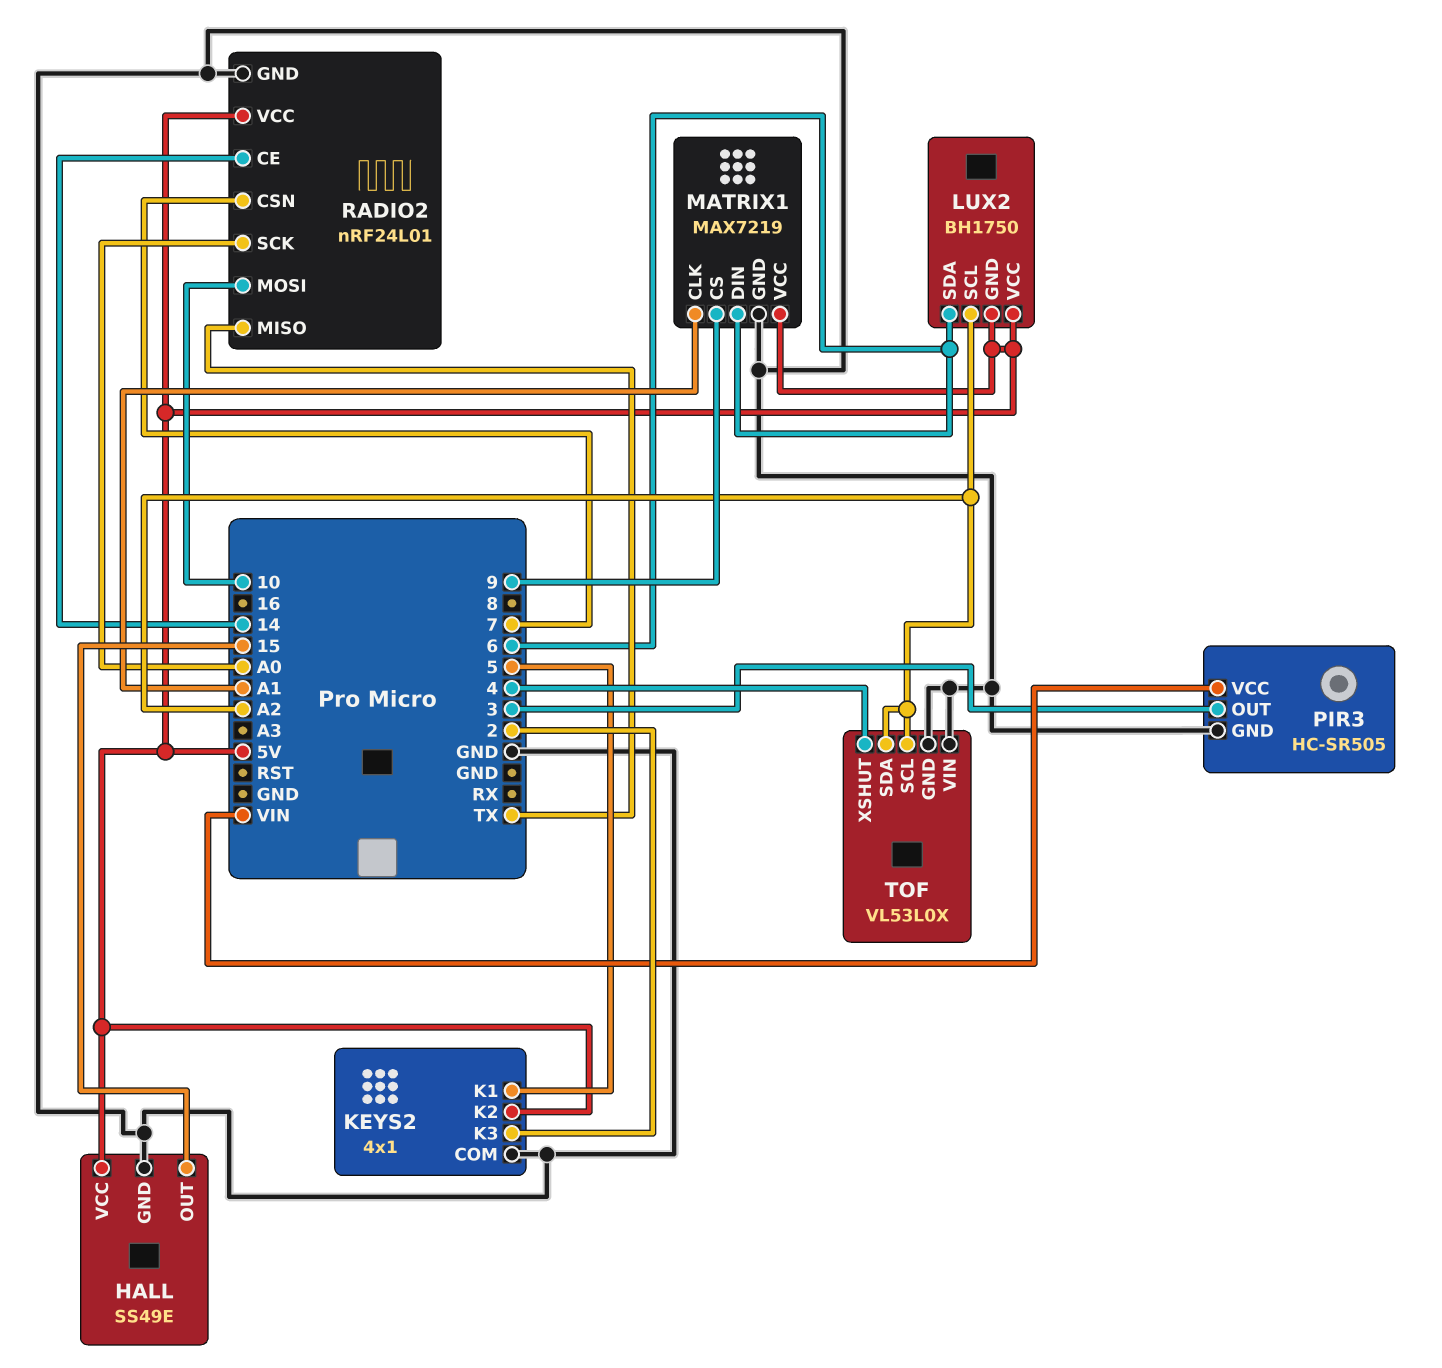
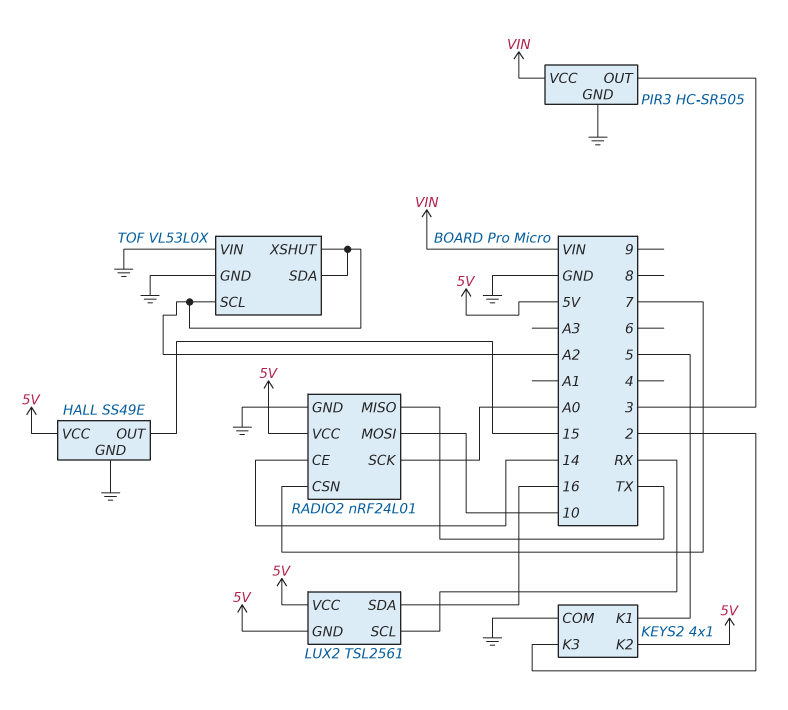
LUX2: BH1750 -> TSL2561
LUX2 pin SCL: A2 -> RX
LUX2 pin SDA: 6 -> 16
MATRIX1: MAX7219 -> none
MATRIX1 pin CLK: A1 -> none
MATRIX1 pin CS: 9 -> none
MATRIX1 pin DIN: 6 -> none
MATRIX1 pin GND: GND -> none
MATRIX1 pin VCC: 5V -> none
TOF pin XSHUT: 4 -> A2

